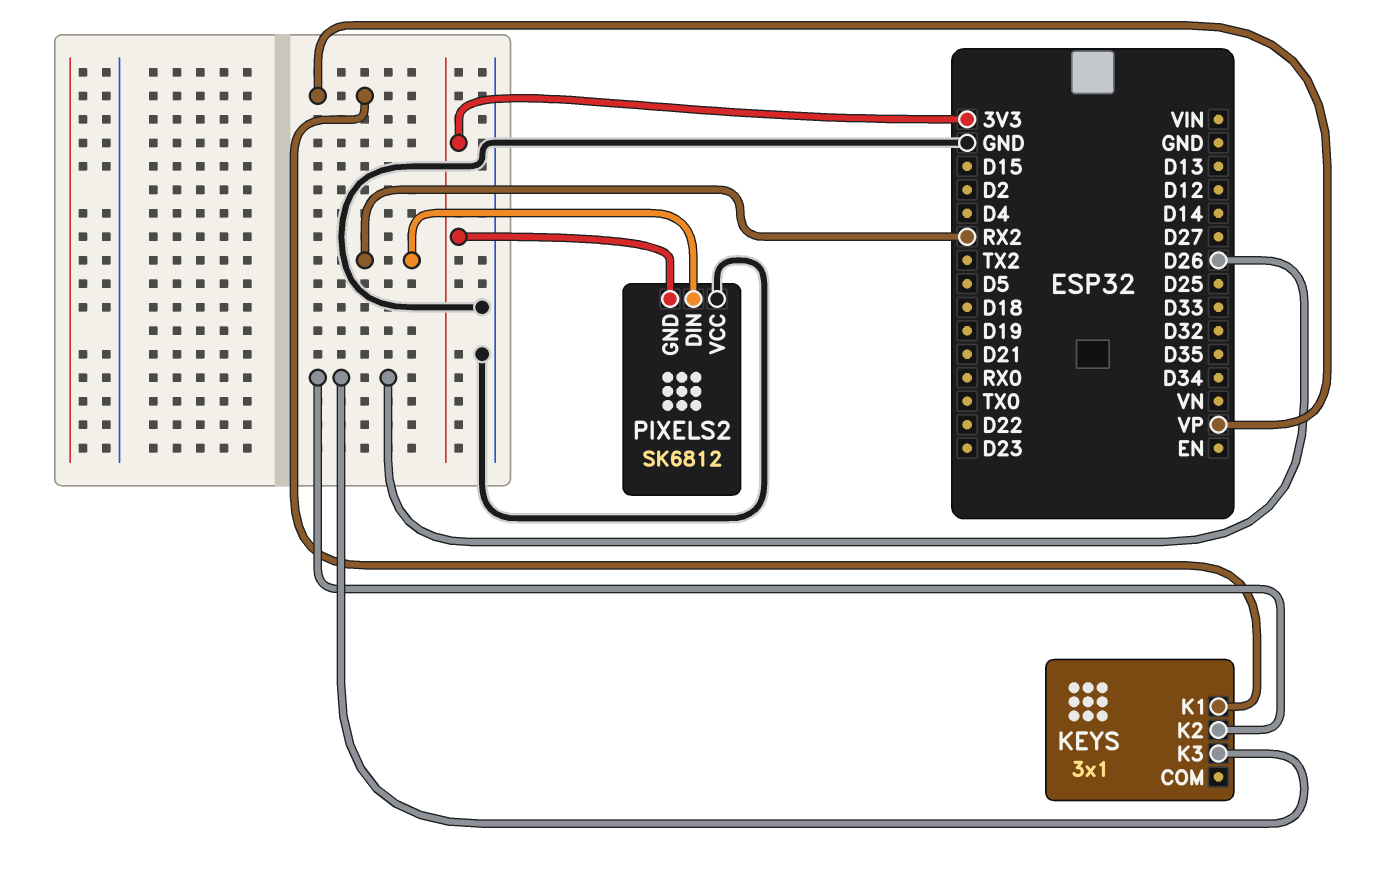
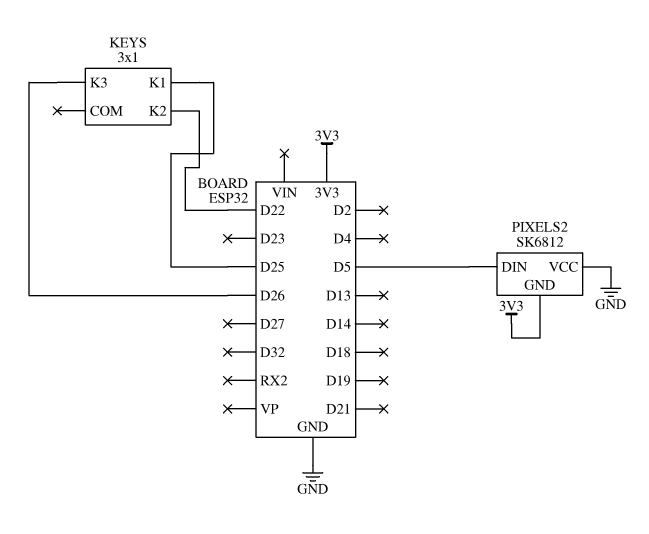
KEYS pin K1: VP -> D25
KEYS pin K2: D26 -> D22
PIXELS2 pin DIN: RX2 -> D5

